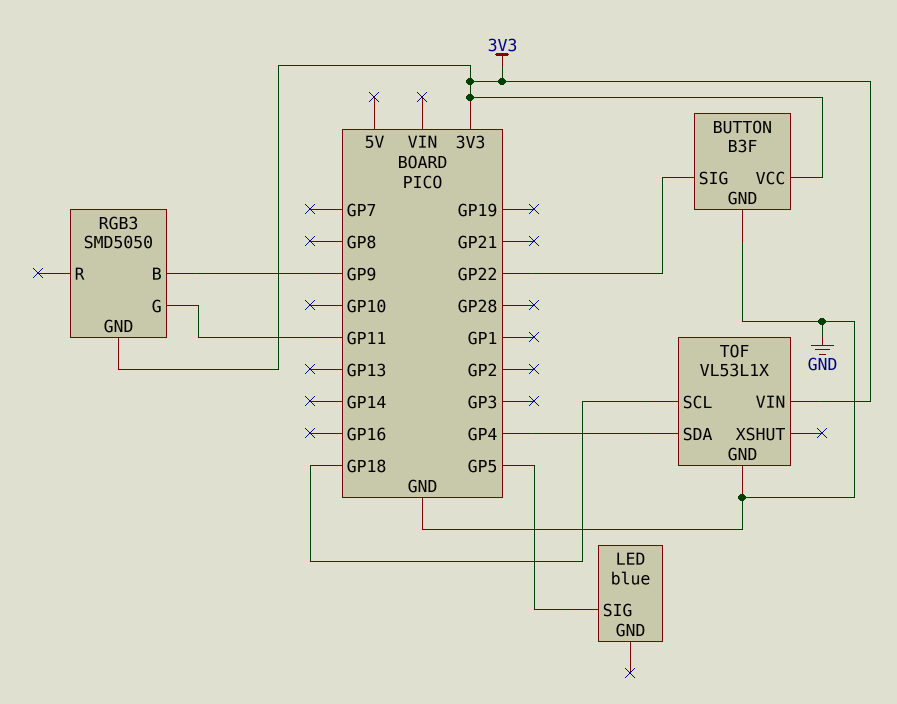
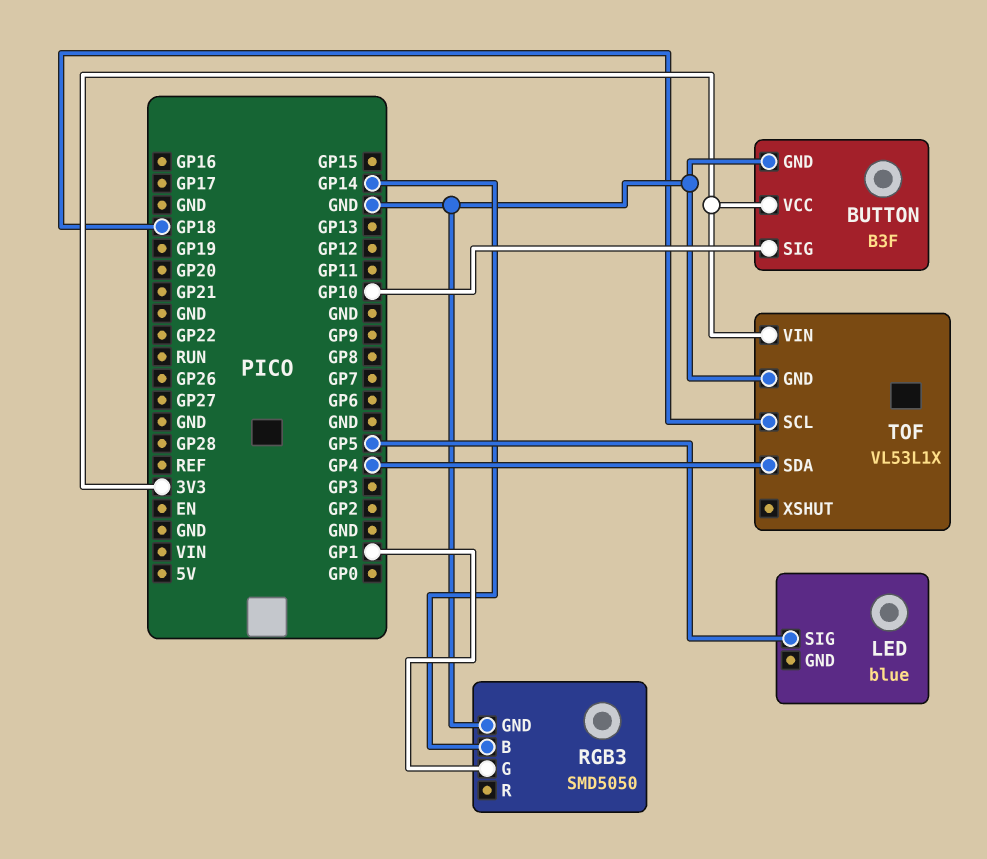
BUTTON pin SIG: GP22 -> GP10
RGB3 pin B: GP9 -> GP14
RGB3 pin G: GP11 -> GP1
RGB3 pin GND: 3V3 -> GND

